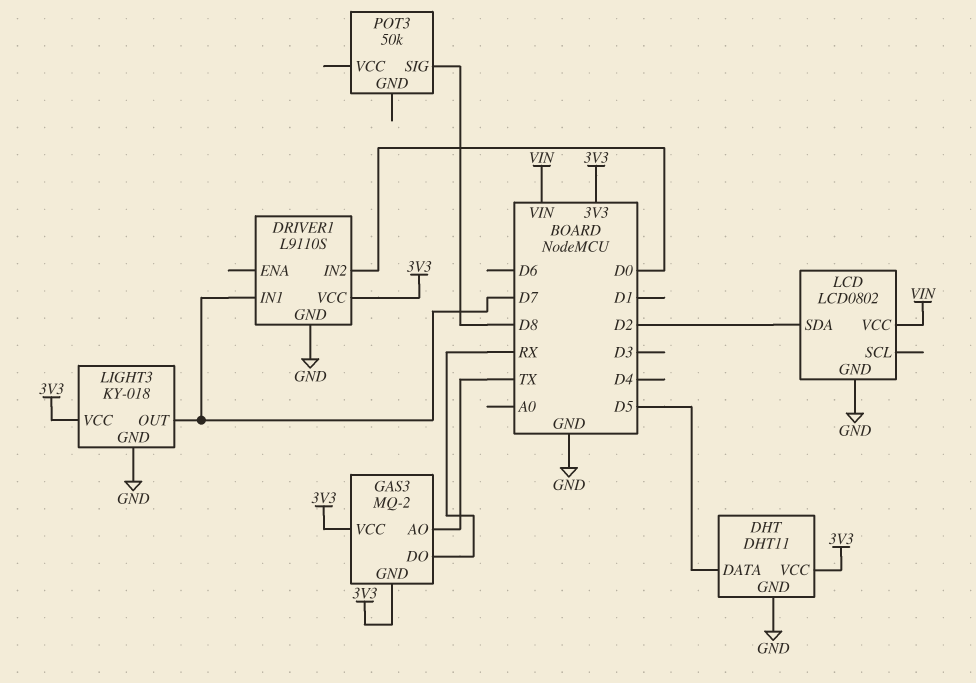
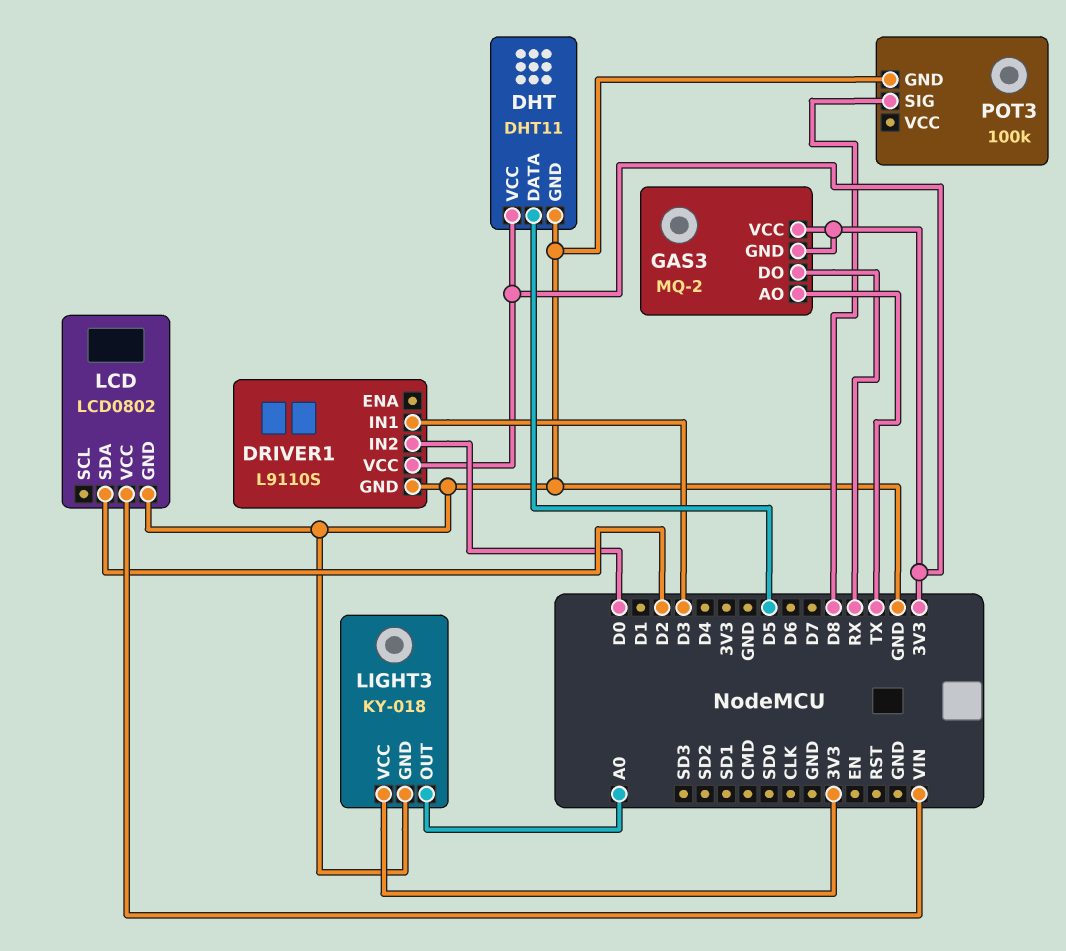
DRIVER1 pin IN1: D7 -> D3
LIGHT3 pin OUT: D7 -> A0
POT3: 50k -> 100k
POT3 pin GND: none -> GND

